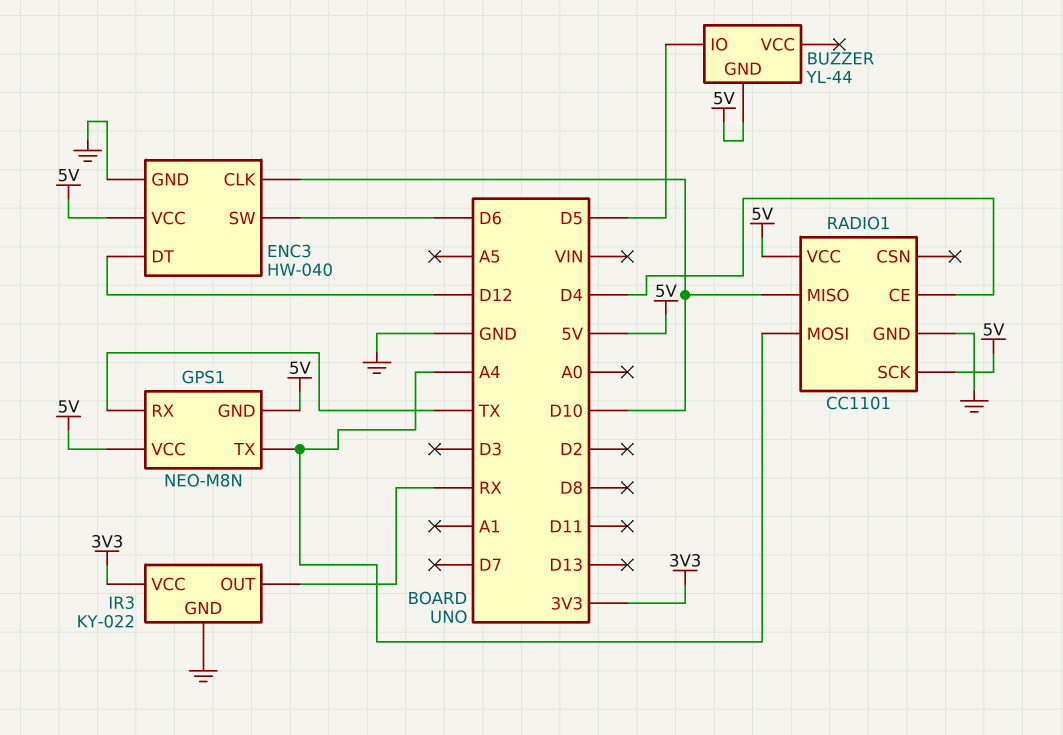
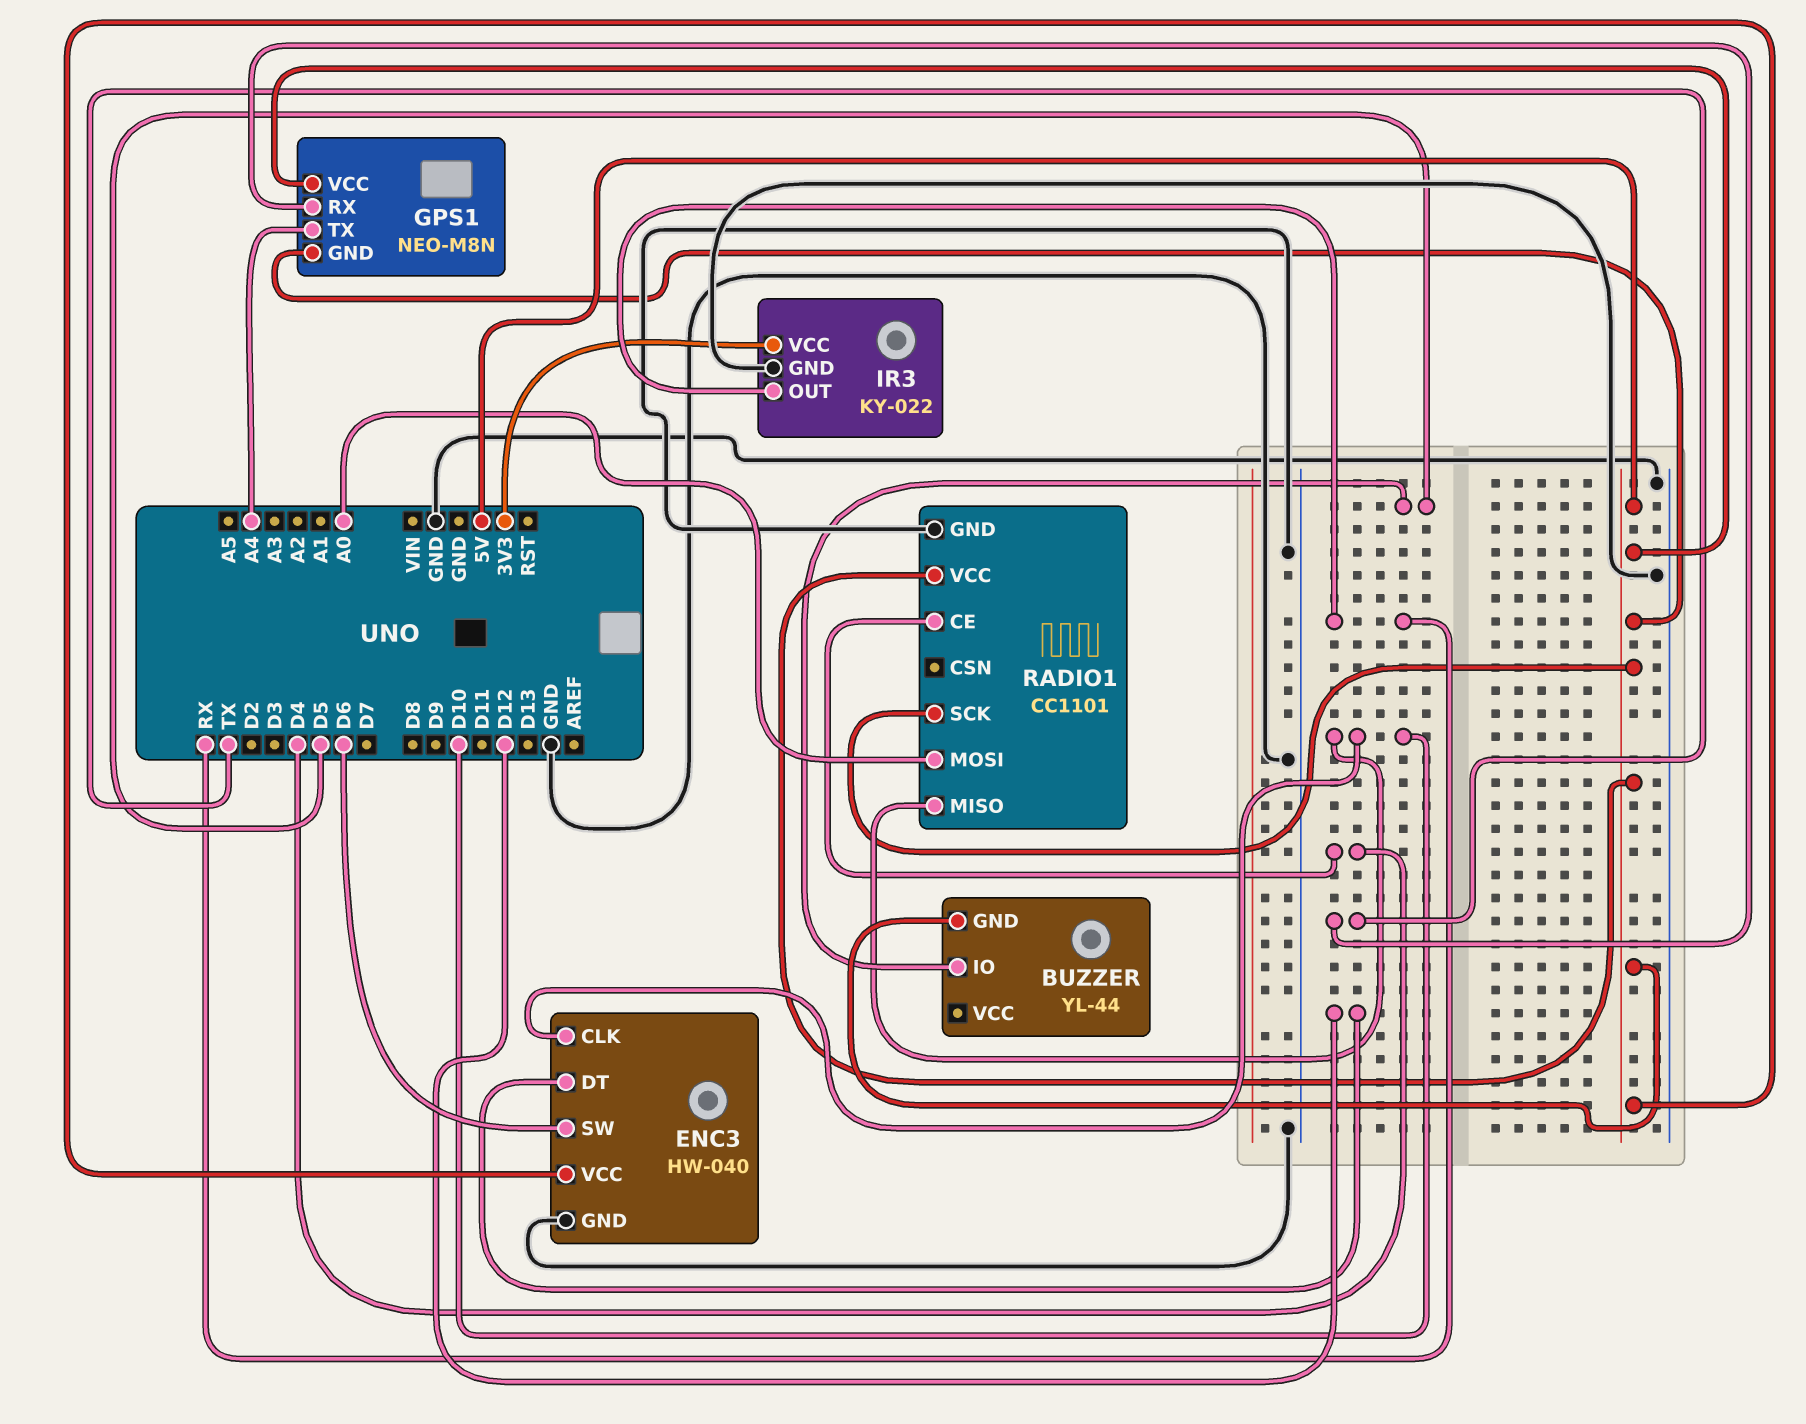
RADIO1 pin MOSI: A4 -> A0

